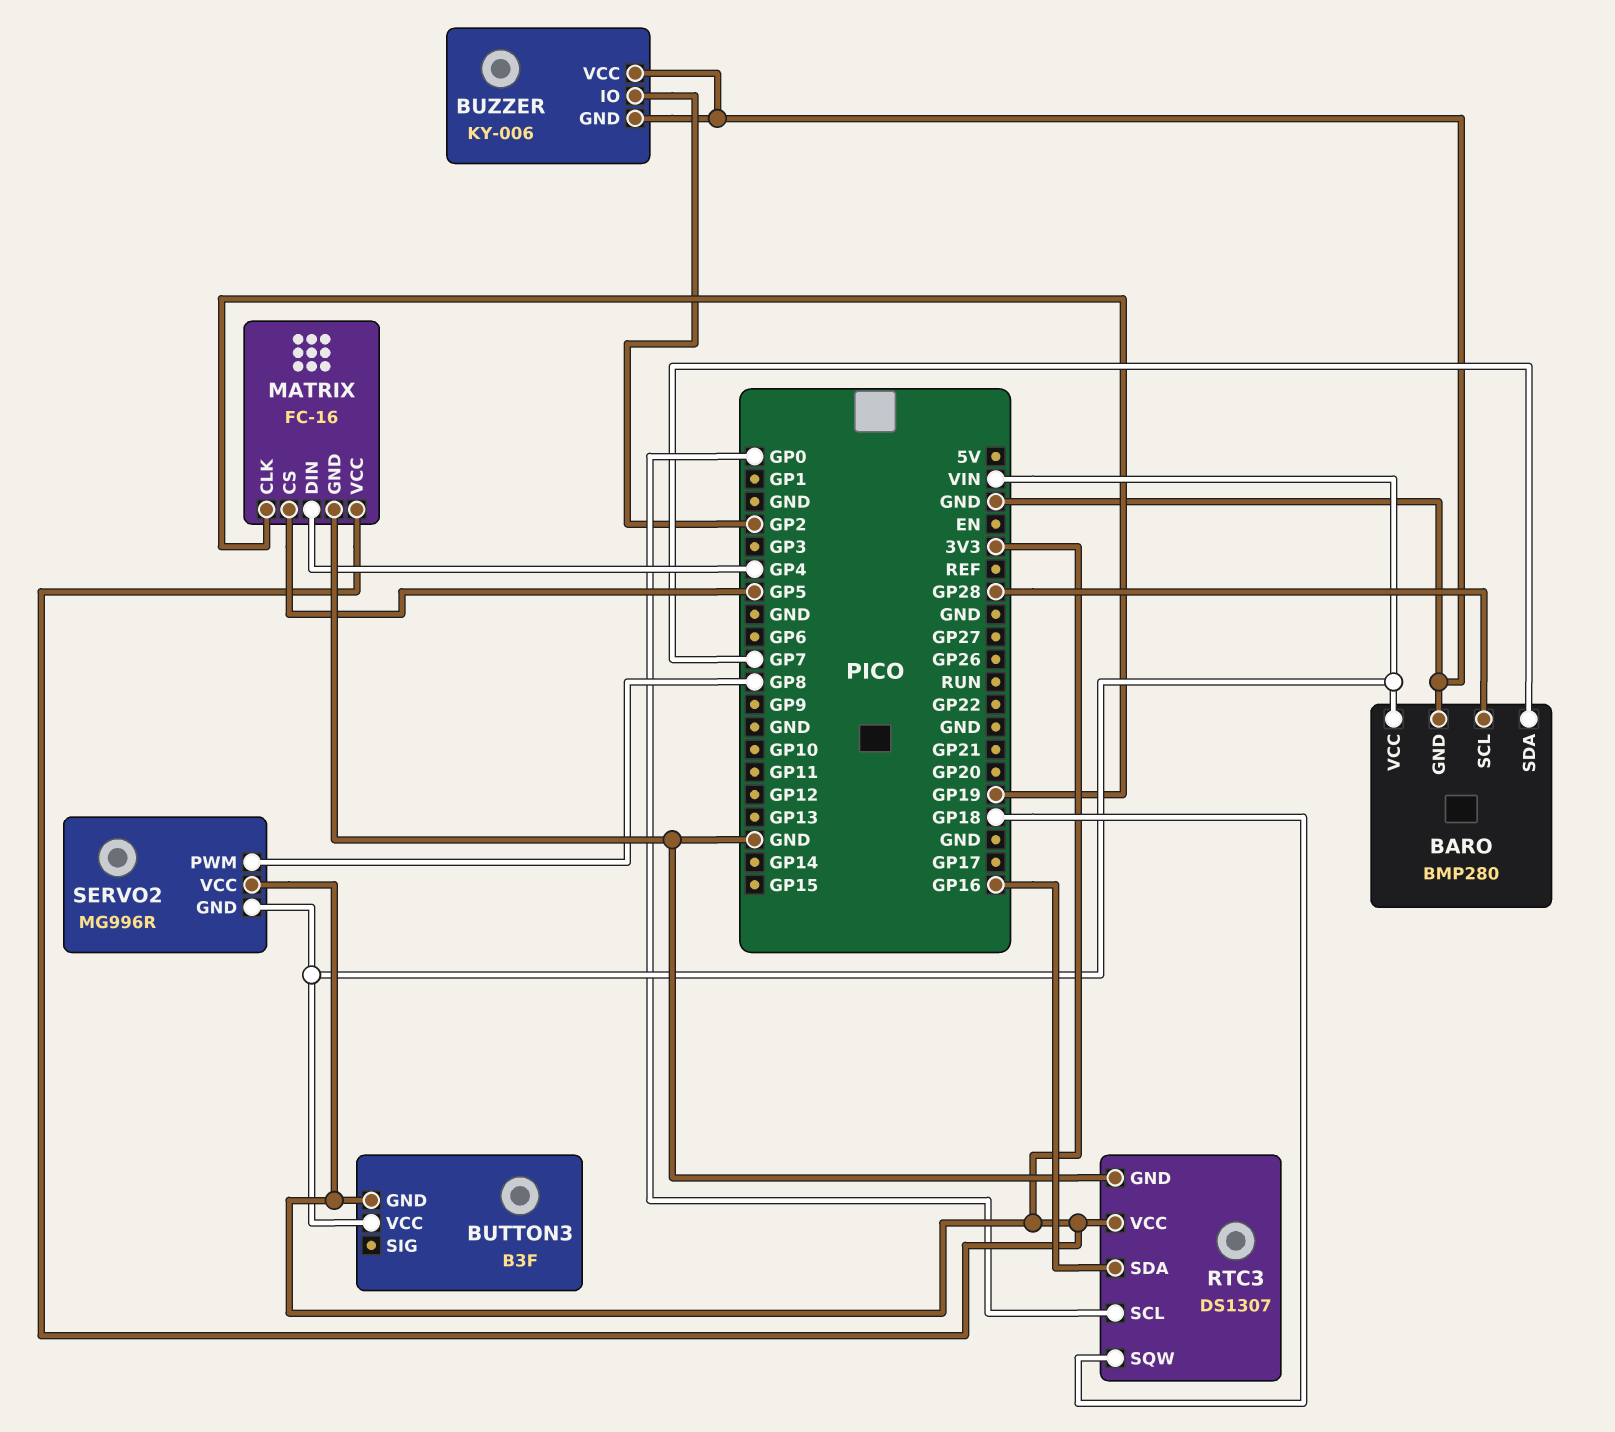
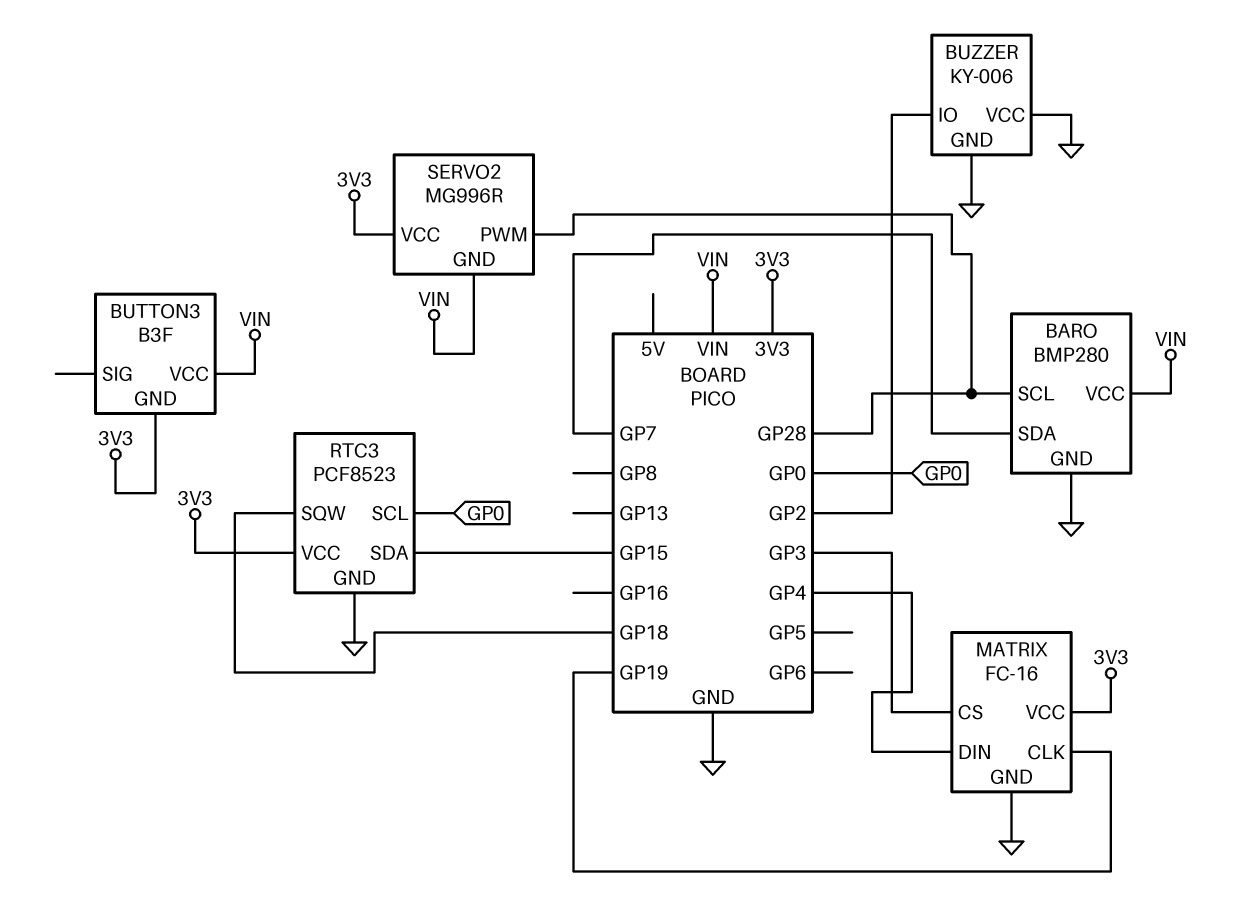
MATRIX pin CS: GP5 -> GP3
RTC3: DS1307 -> PCF8523
RTC3 pin SDA: GP16 -> GP15
SERVO2 pin PWM: GP8 -> GP28

